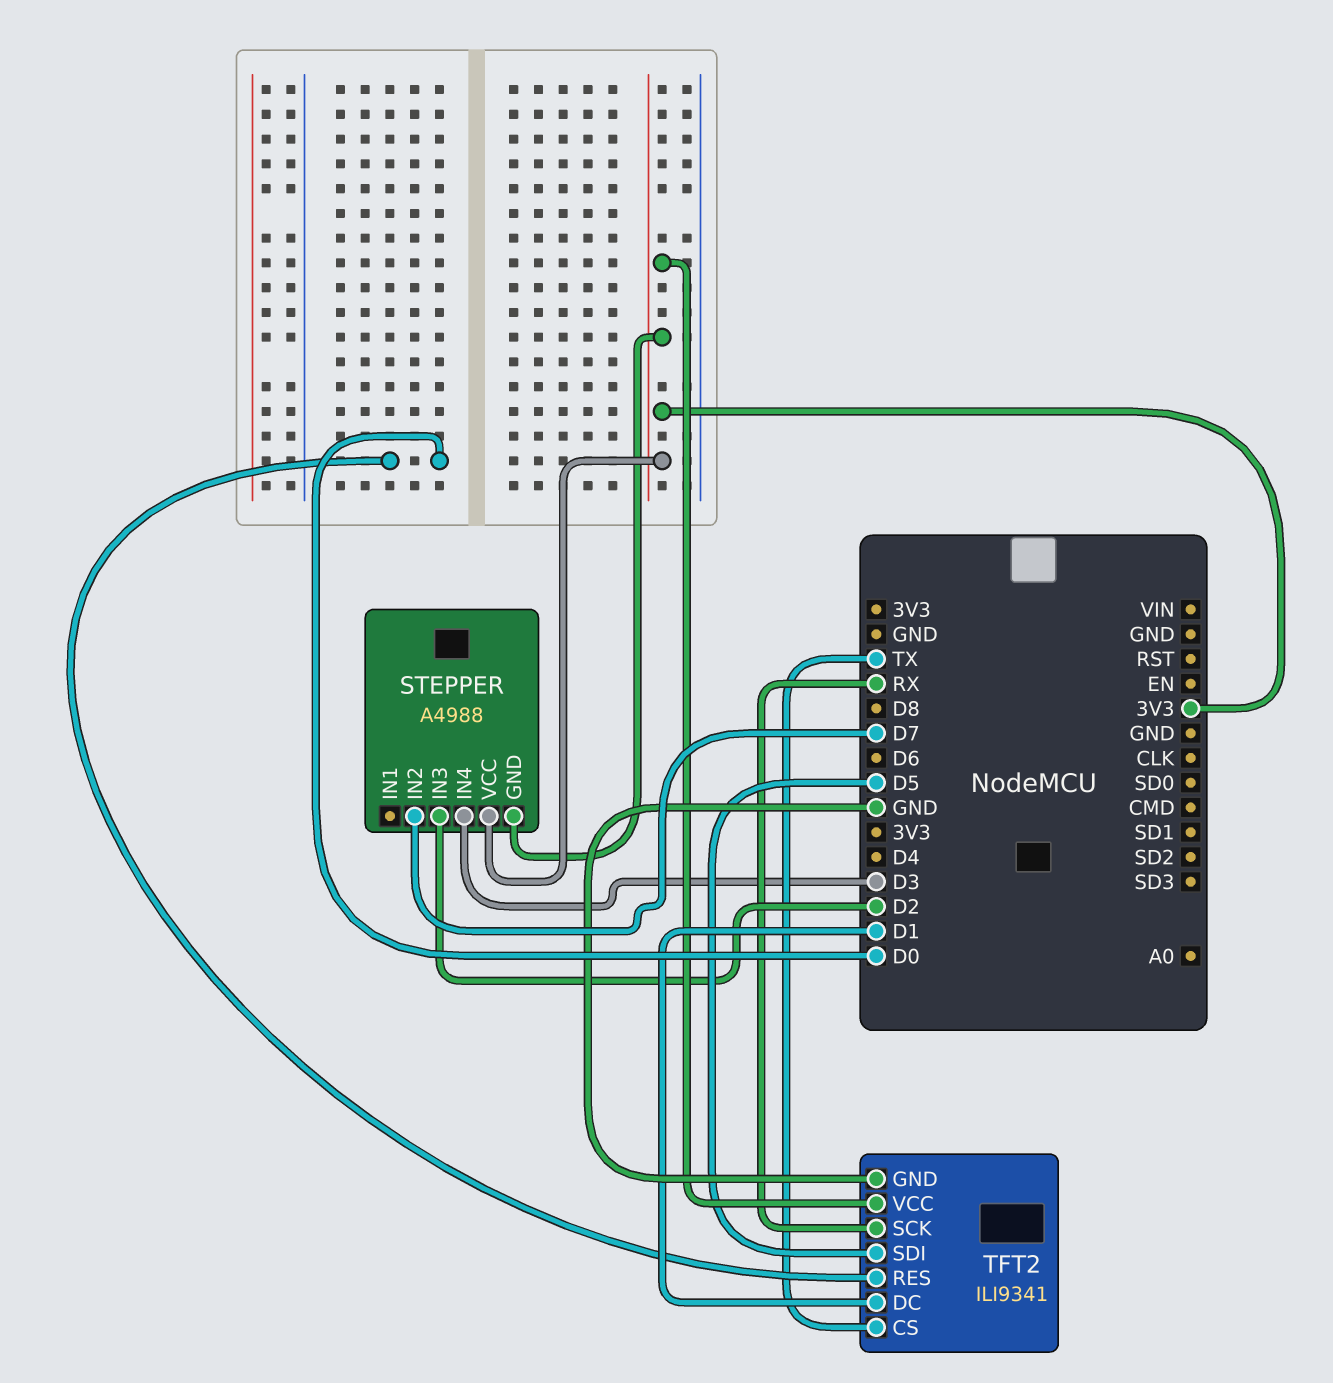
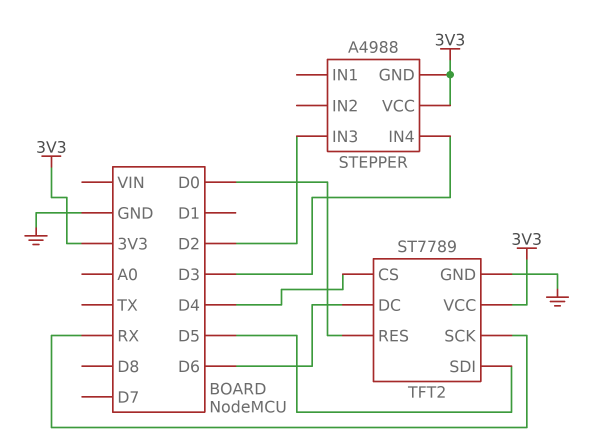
STEPPER pin IN2: D7 -> none
TFT2: ILI9341 -> ST7789
TFT2 pin CS: TX -> D4
TFT2 pin DC: D1 -> D6

